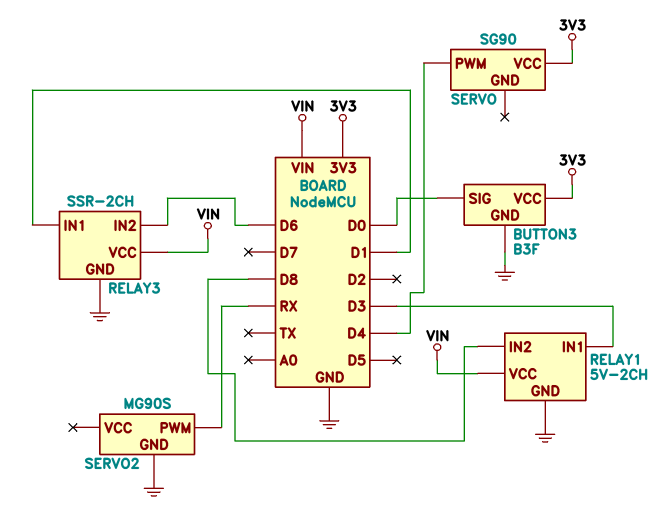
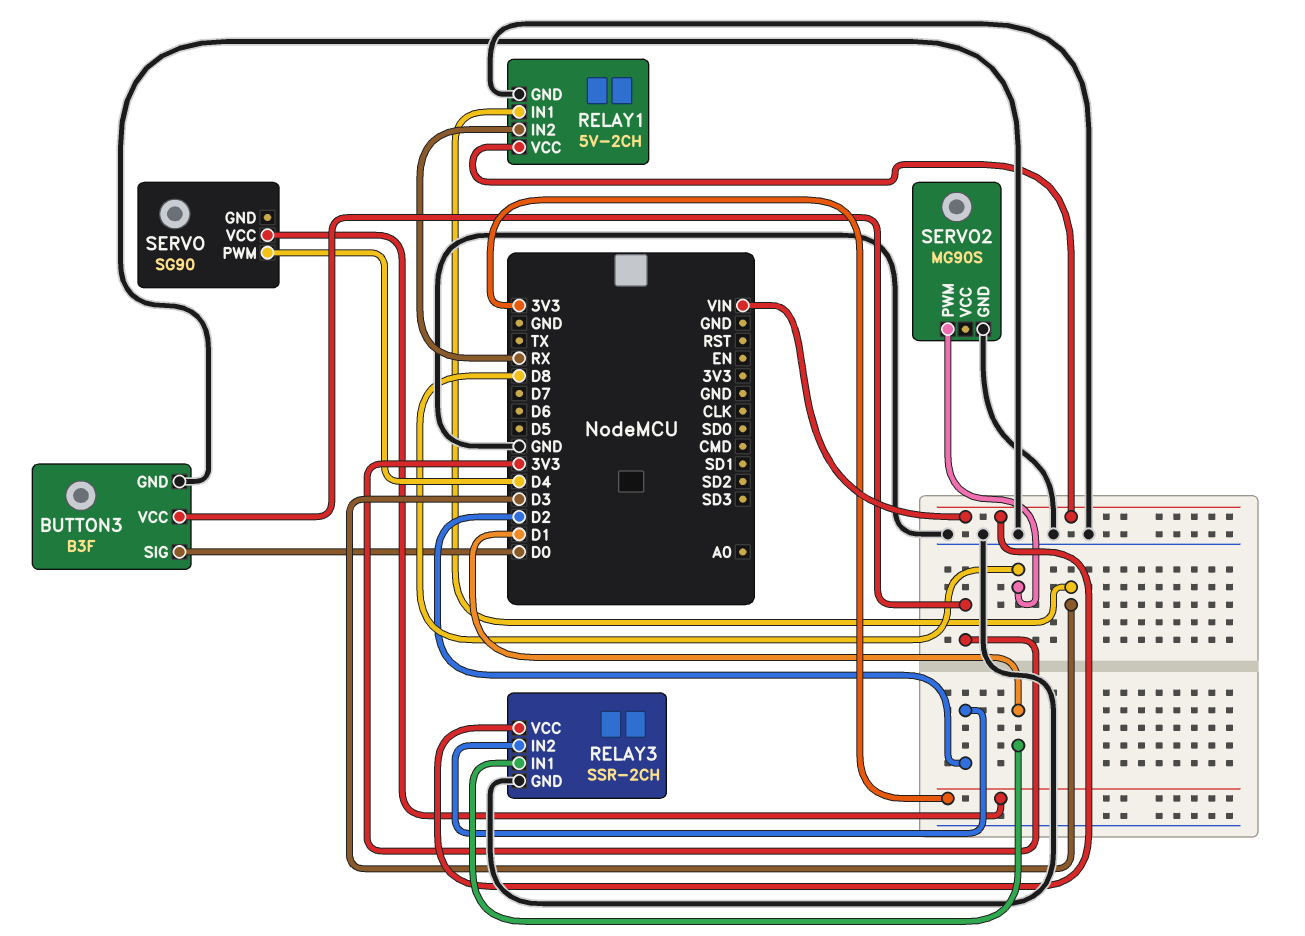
RELAY1 pin IN2: D8 -> RX
RELAY3 pin IN2: D6 -> D2
SERVO2 pin PWM: RX -> D8

